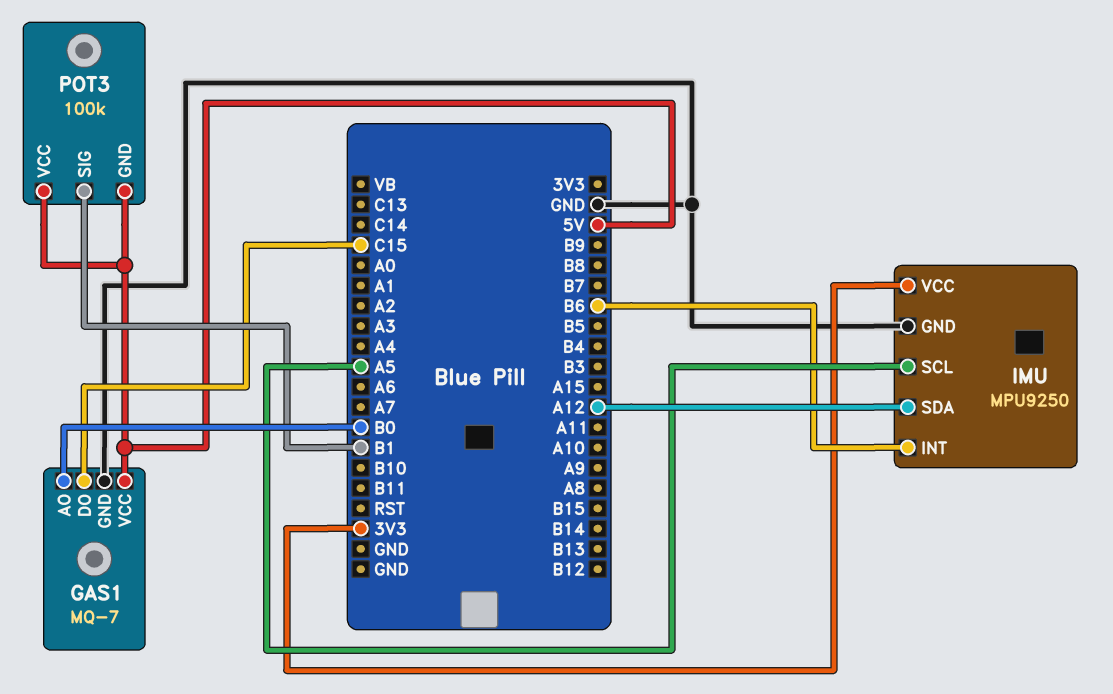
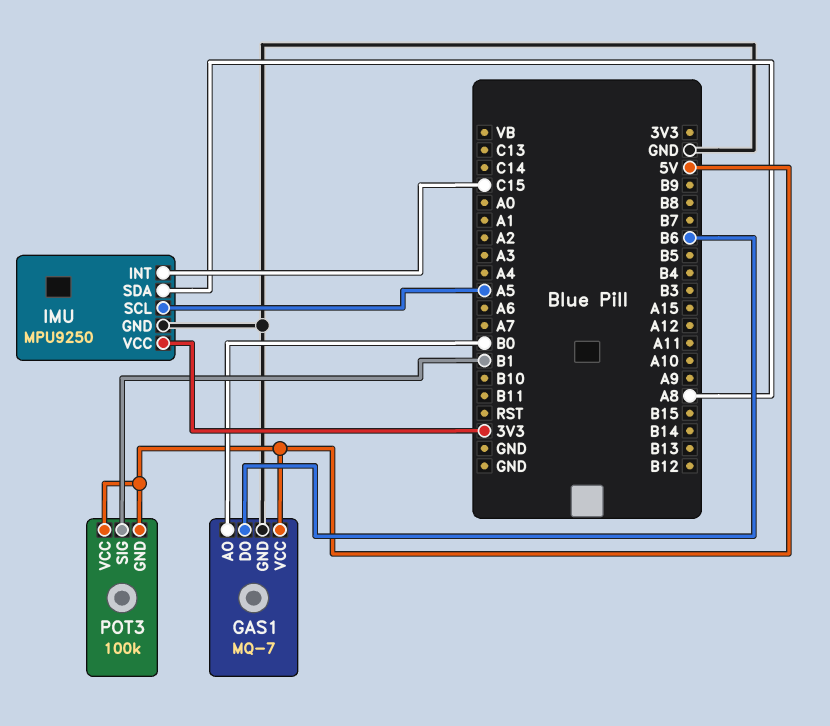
GAS1 pin DO: C15 -> B6
IMU pin INT: B6 -> C15
IMU pin SDA: A12 -> A8

